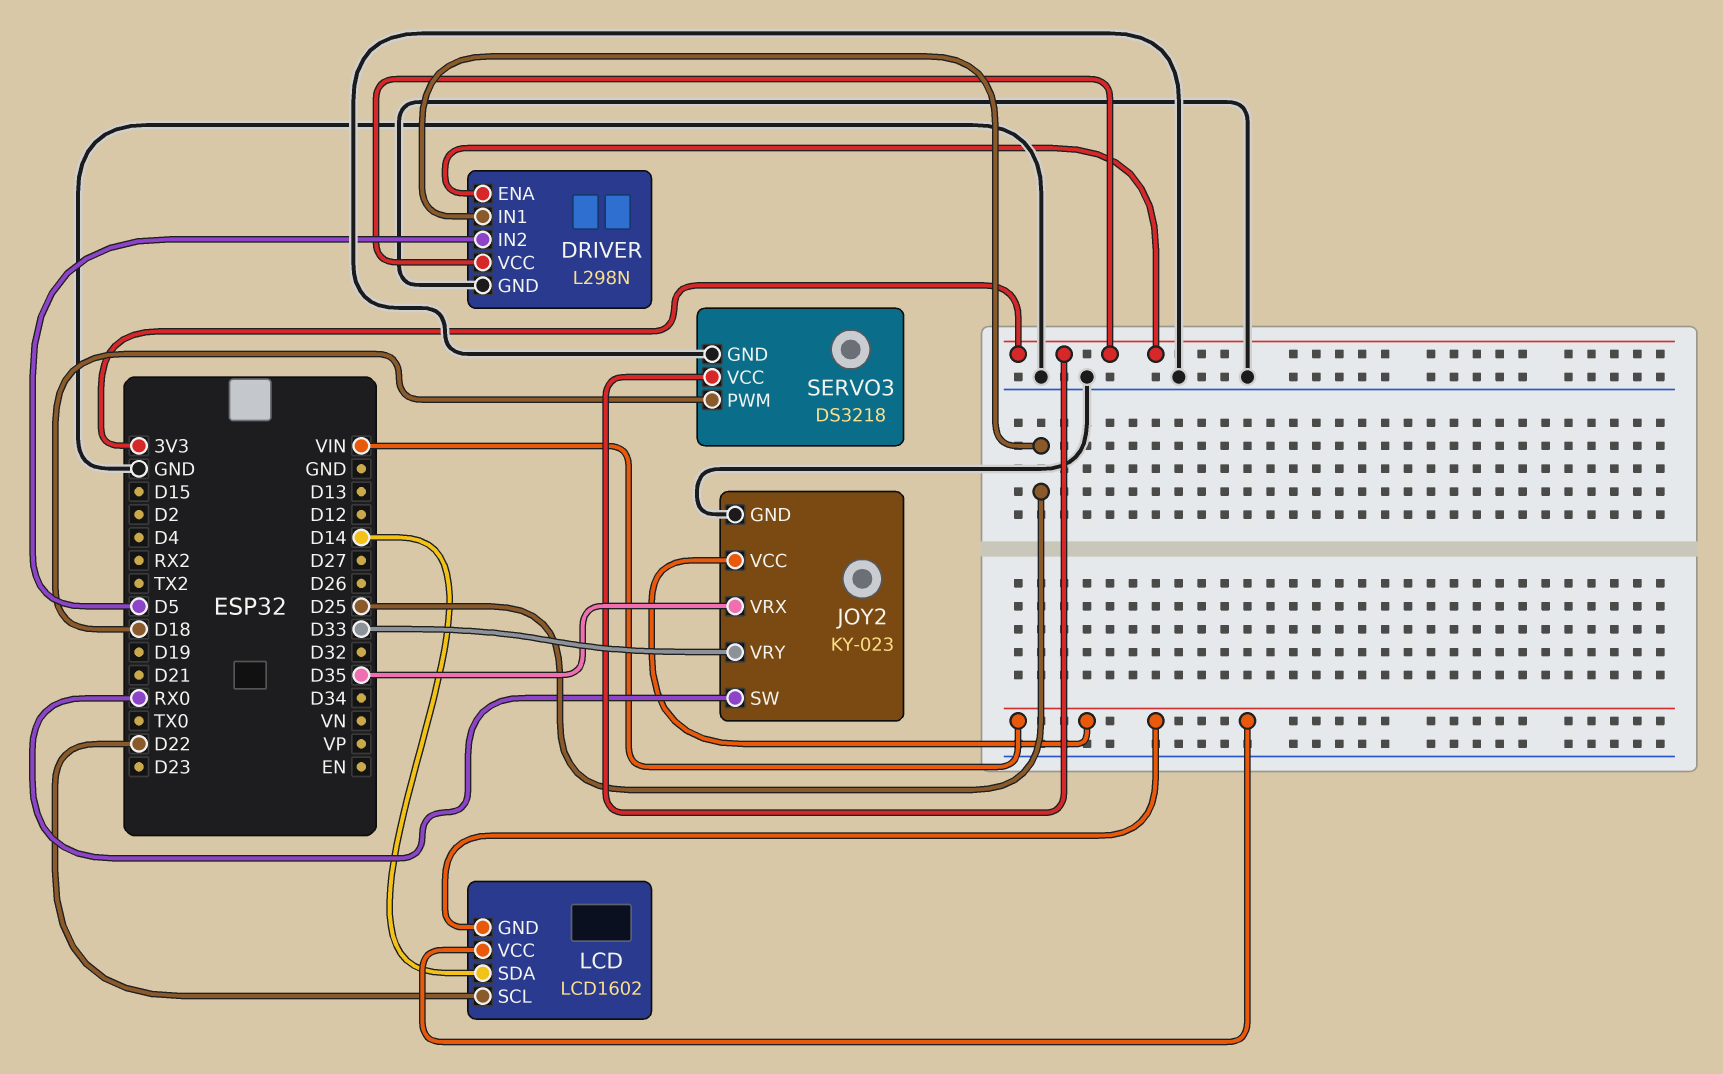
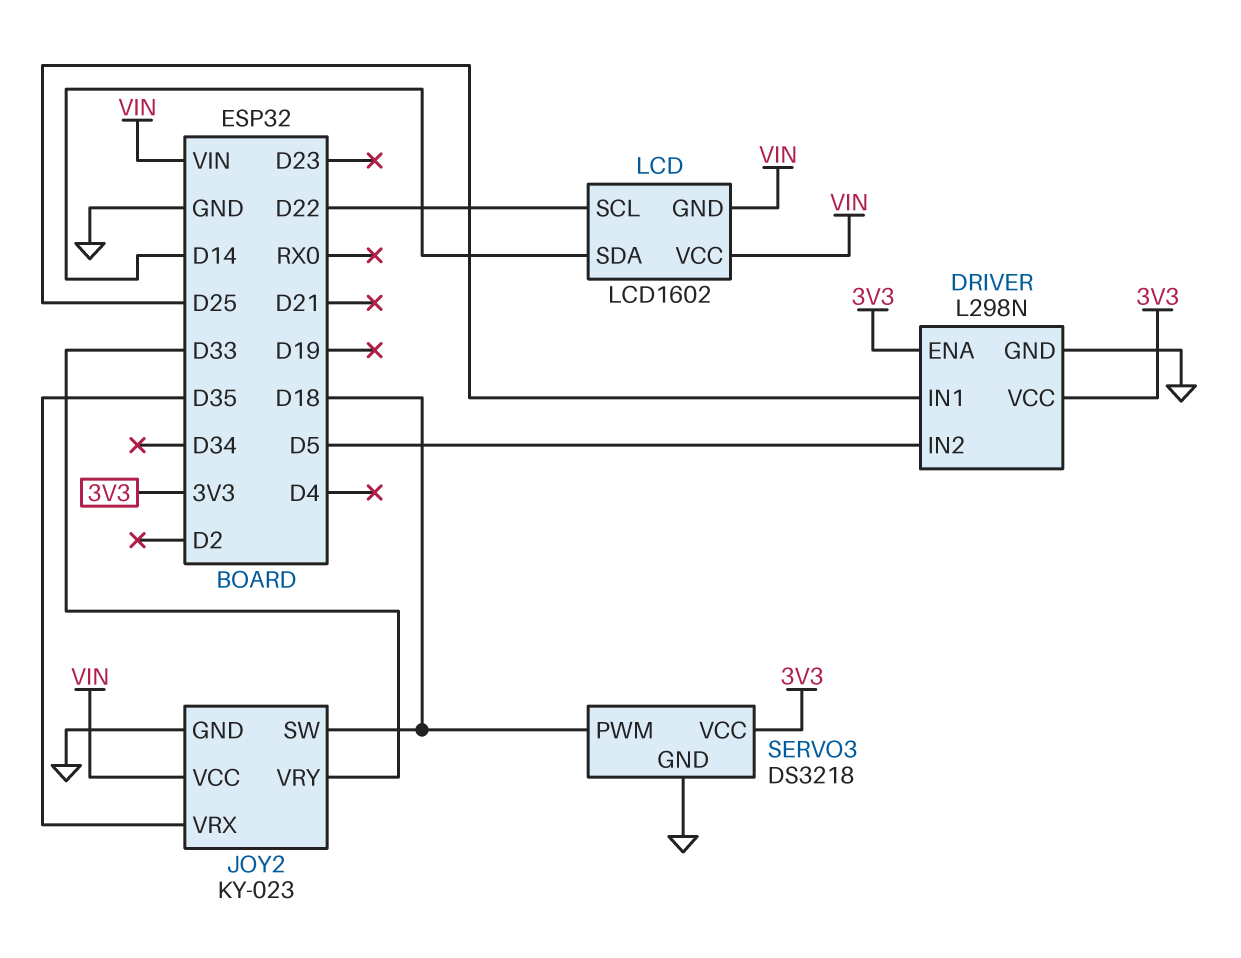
JOY2 pin SW: RX0 -> D18

